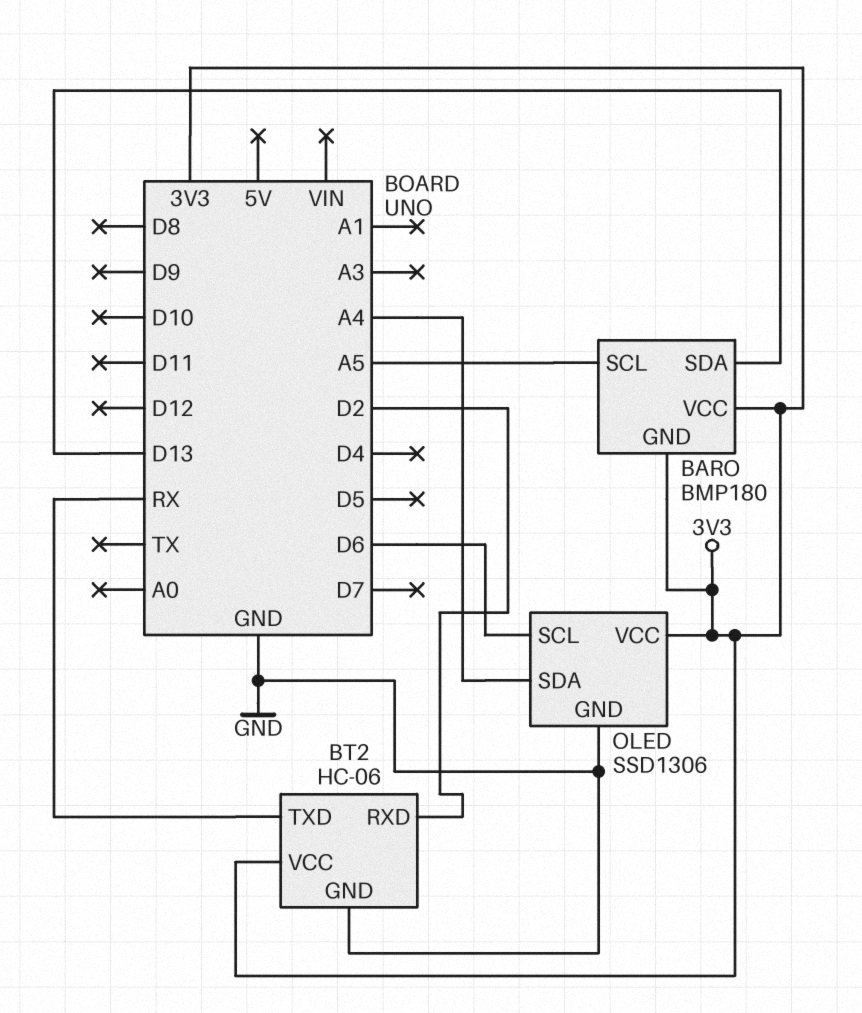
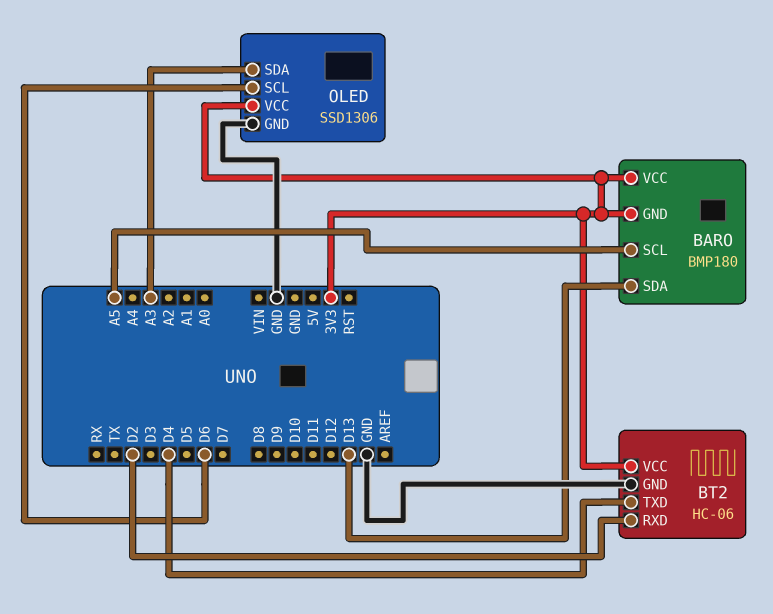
BT2 pin TXD: RX -> D4
OLED pin SDA: A4 -> A3

